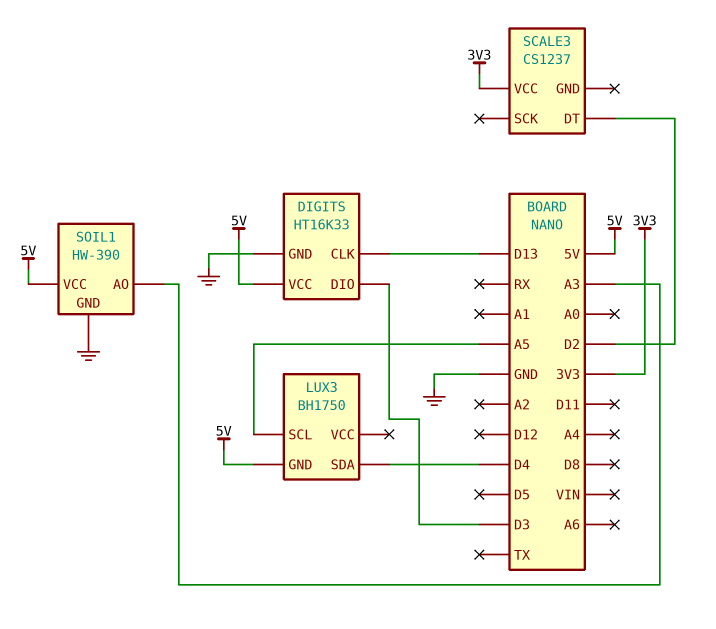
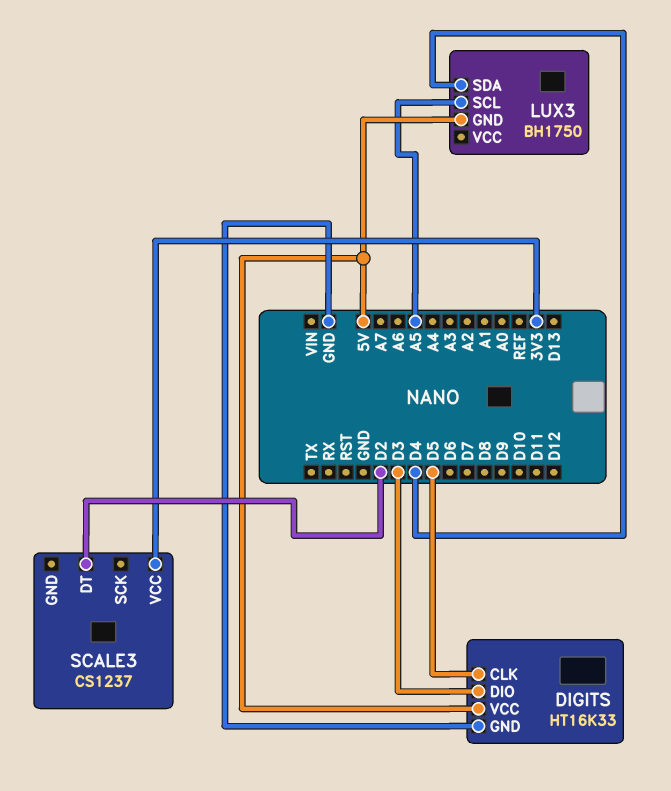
DIGITS pin CLK: D13 -> D5
SOIL1: HW-390 -> none
SOIL1 pin AO: A3 -> none
SOIL1 pin GND: GND -> none
SOIL1 pin VCC: 5V -> none

